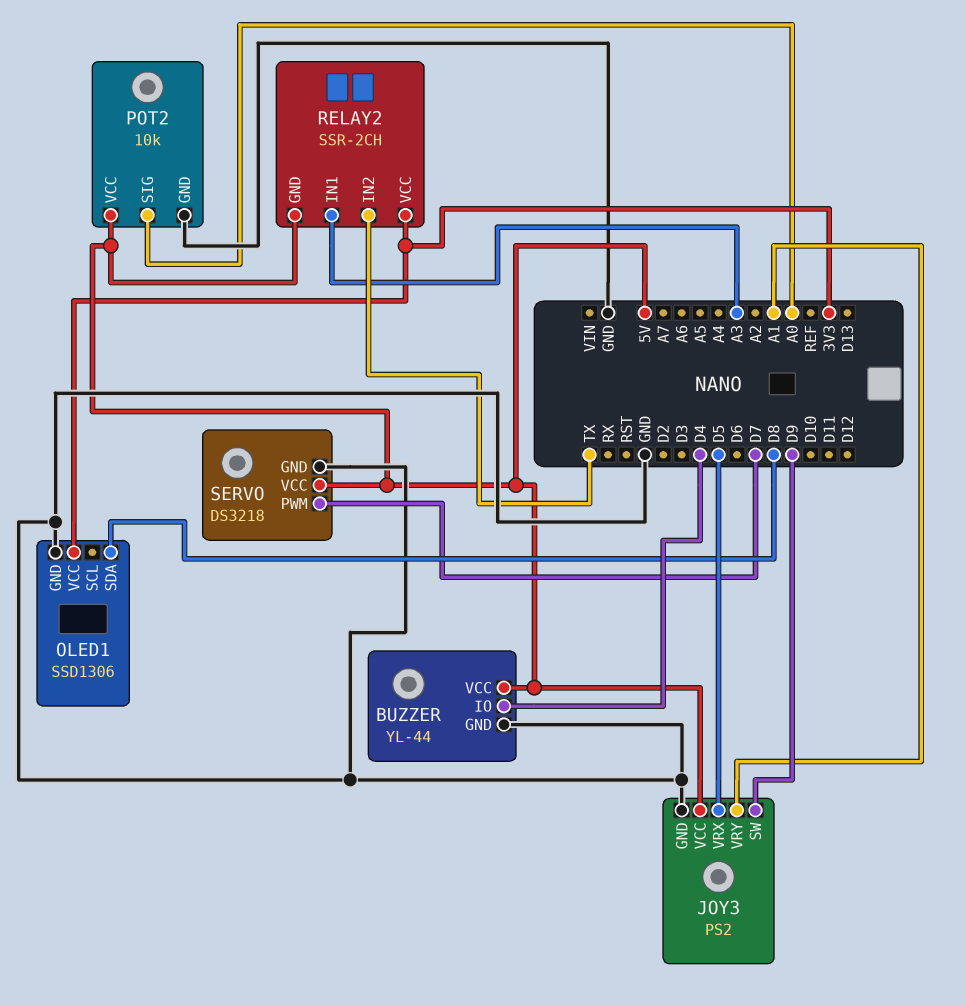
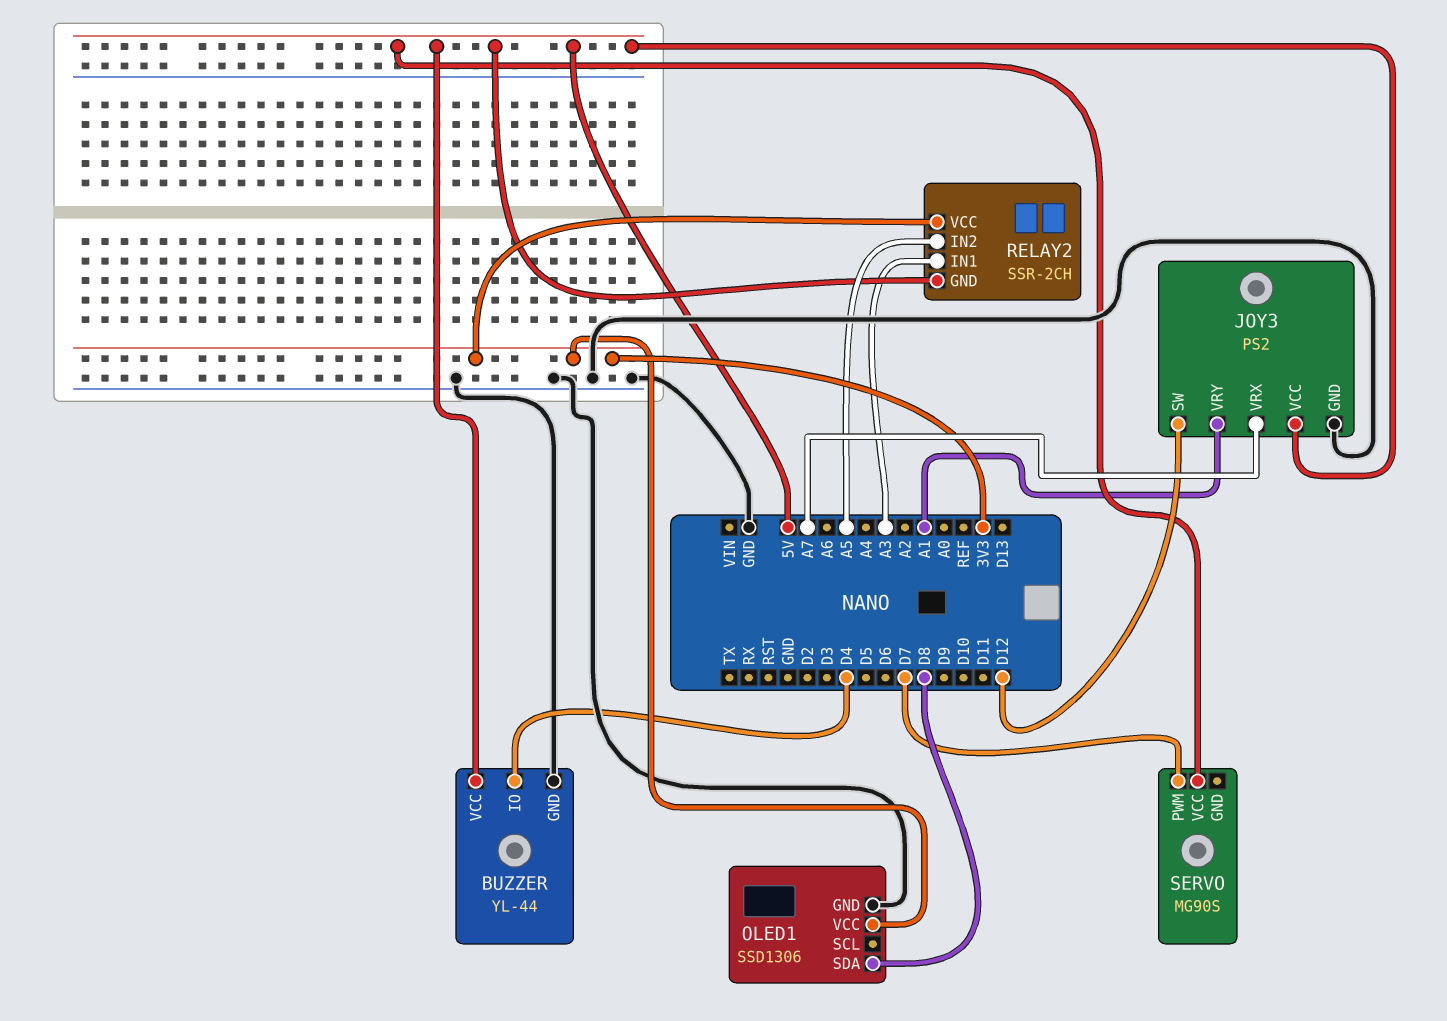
JOY3 pin SW: D9 -> D12
JOY3 pin VRX: D5 -> A7
POT2: 10k -> none
POT2 pin GND: GND -> none
POT2 pin SIG: A0 -> none
POT2 pin VCC: 5V -> none
RELAY2 pin IN2: TX -> A5
SERVO: DS3218 -> MG90S
SERVO pin GND: GND -> none

